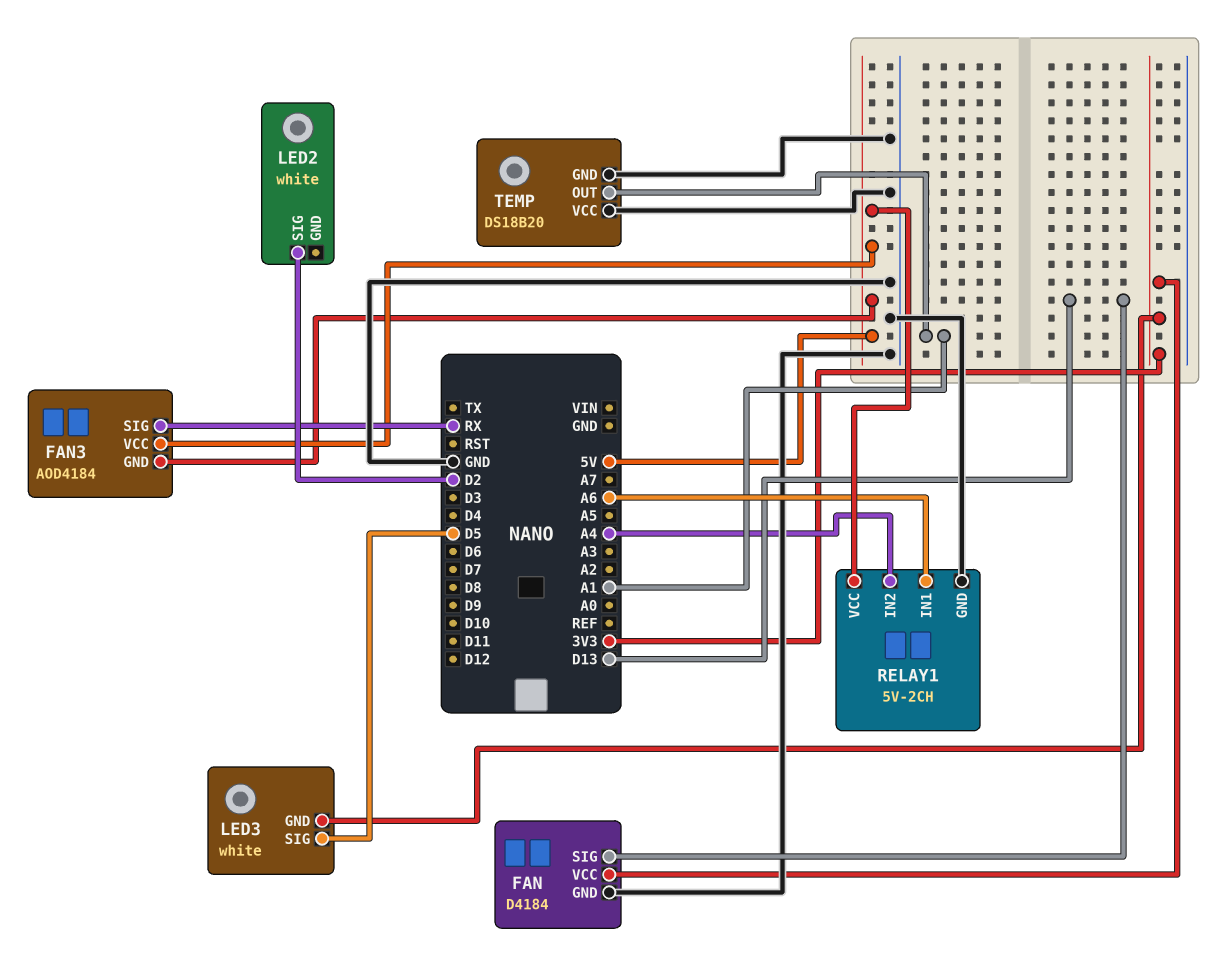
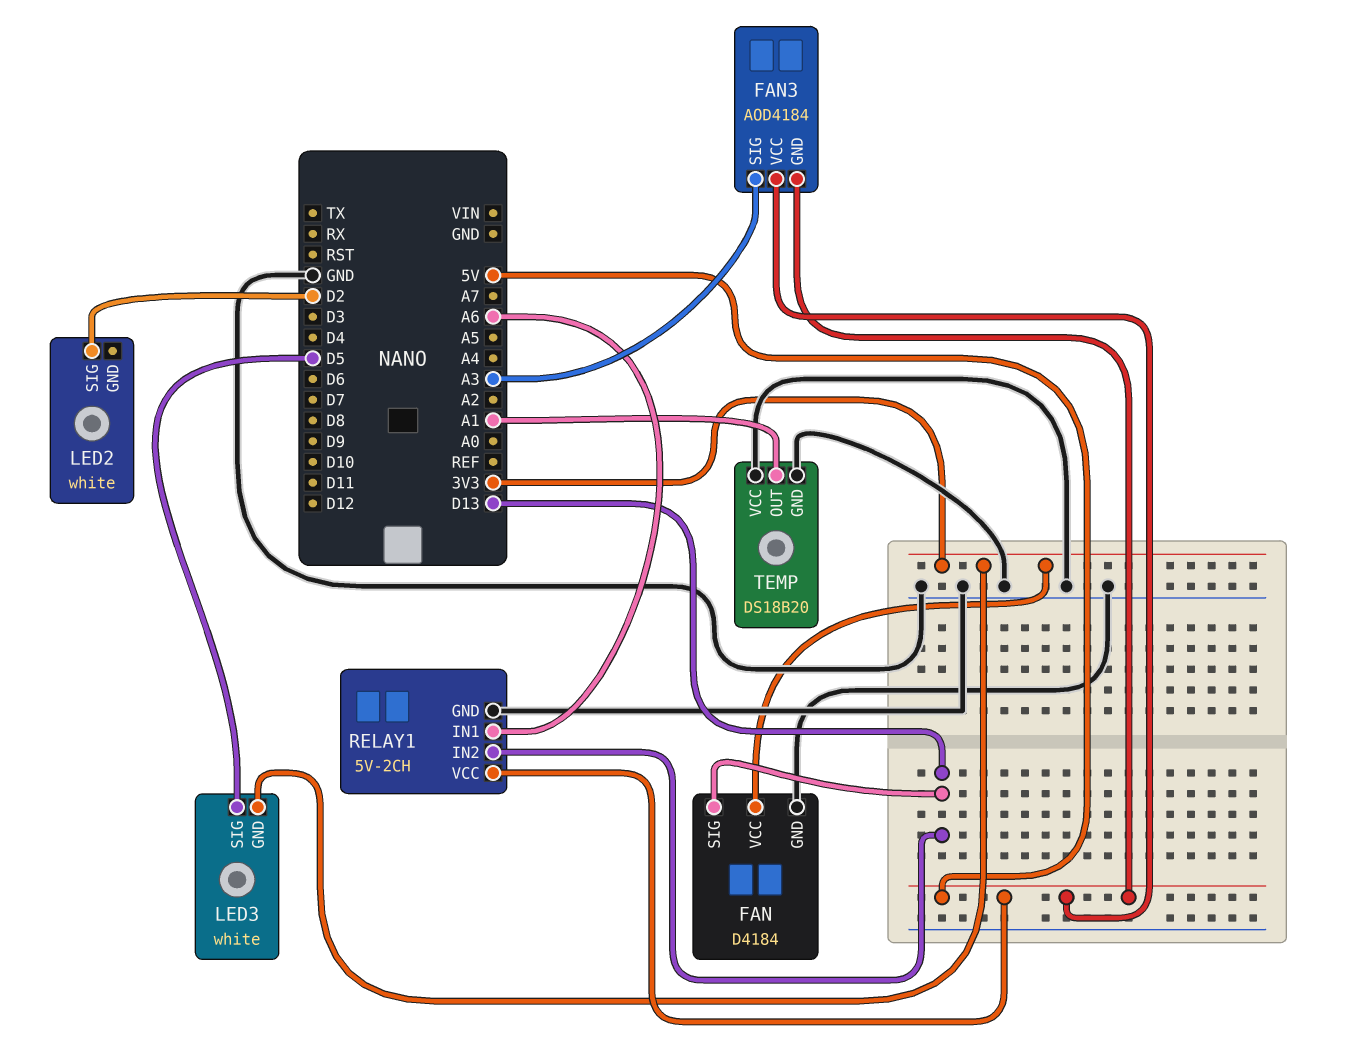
FAN3 pin SIG: RX -> A3
RELAY1 pin IN2: A4 -> D13

